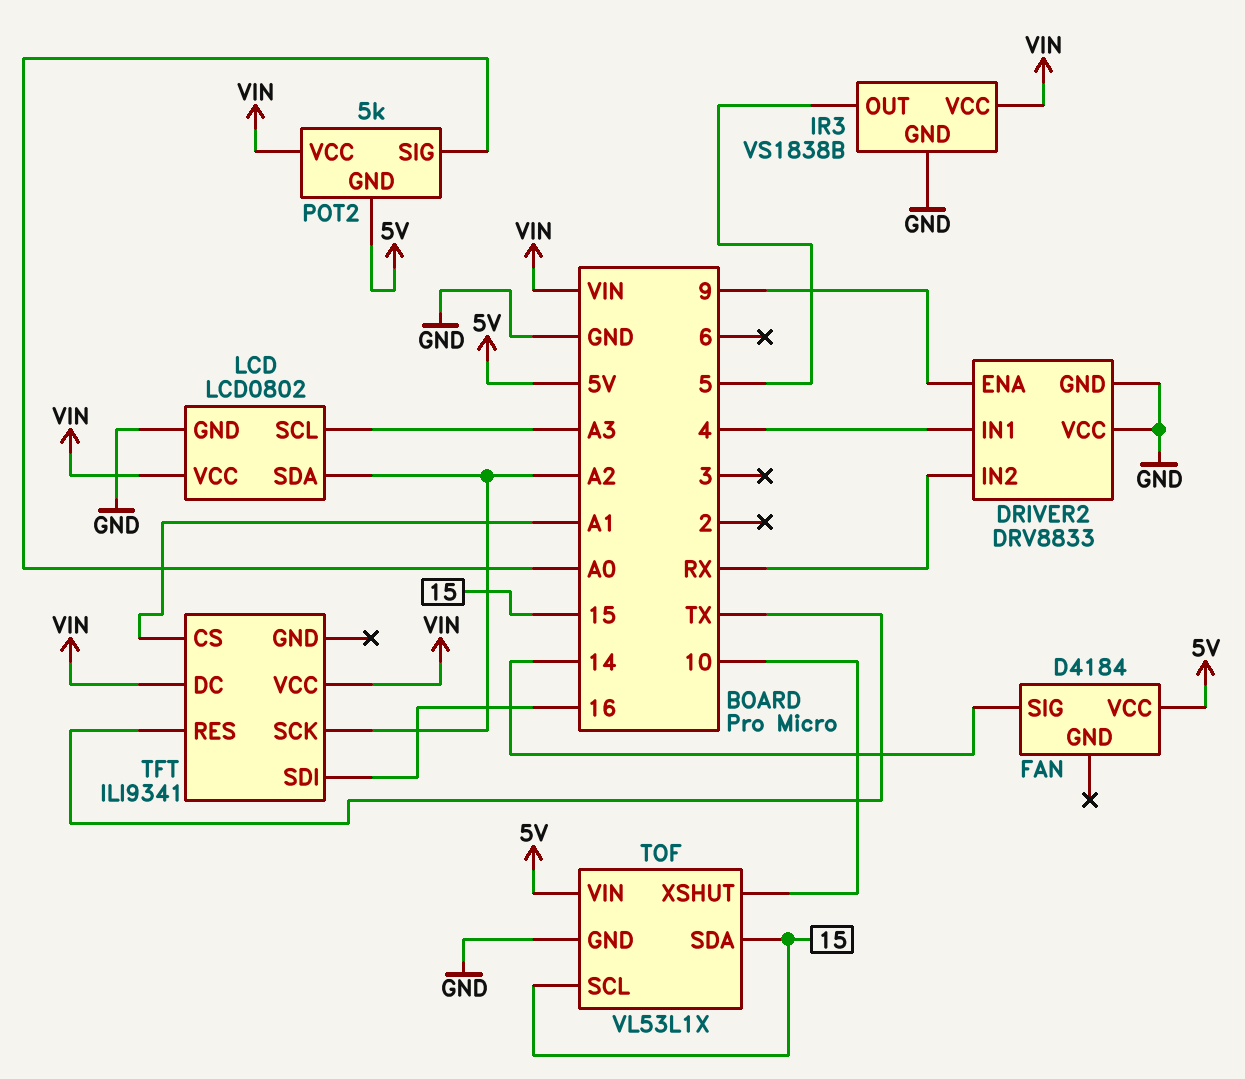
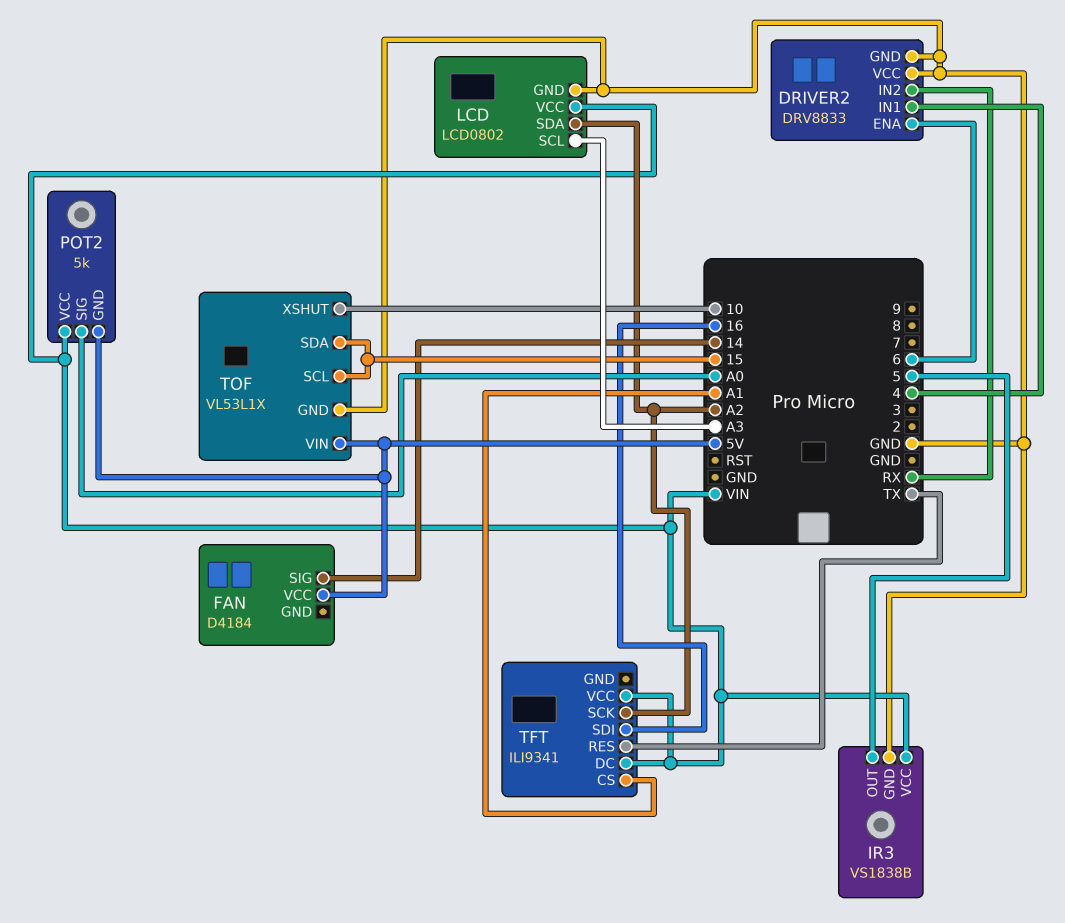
DRIVER2 pin ENA: 9 -> 6

